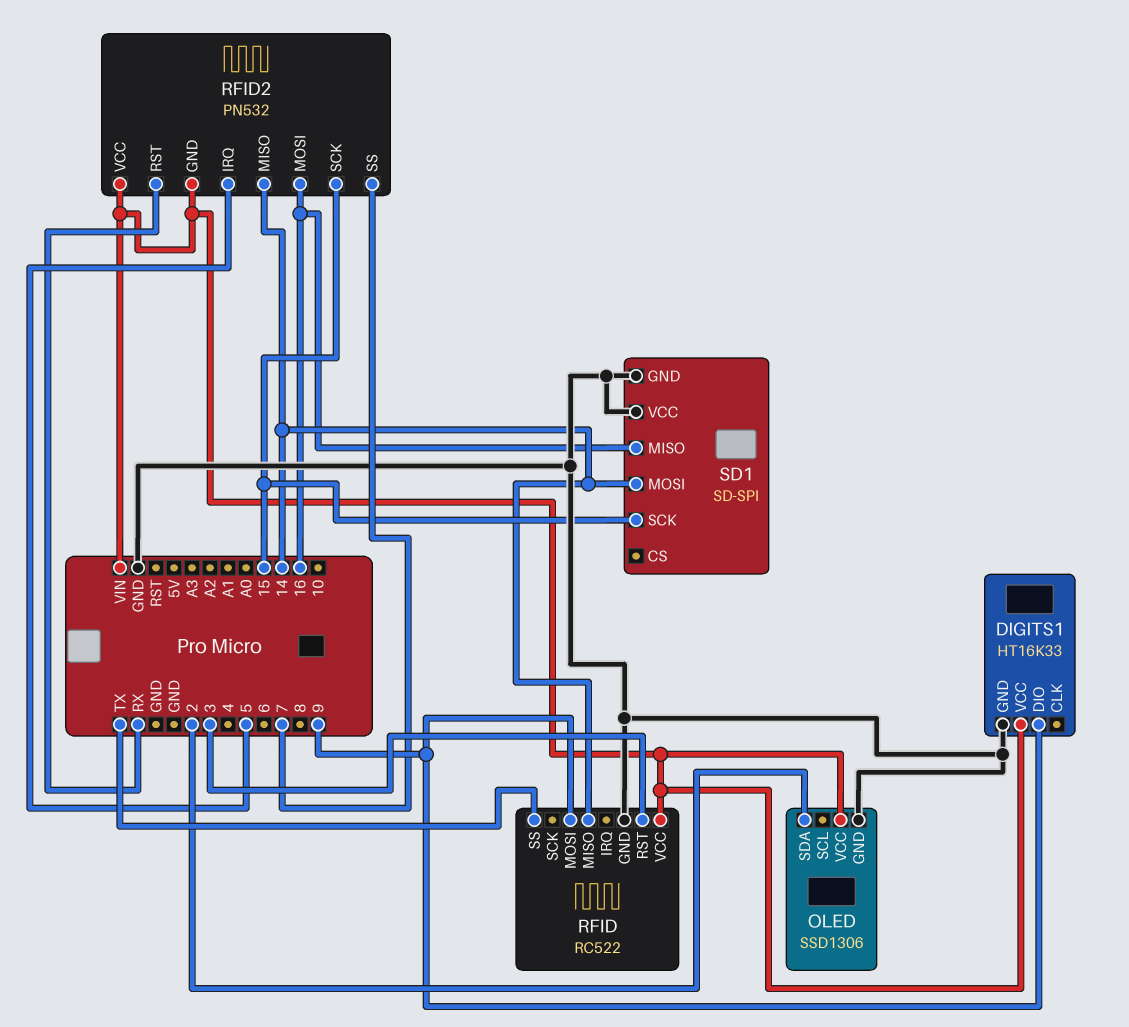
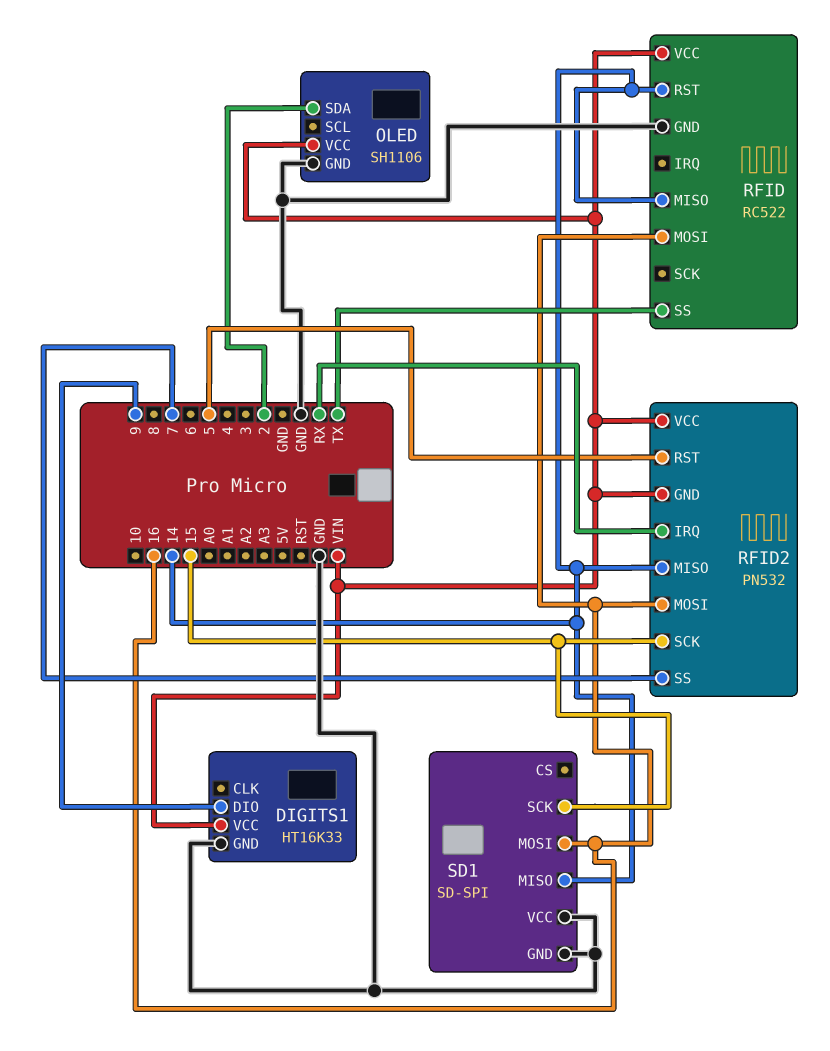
OLED: SSD1306 -> SH1106
RFID pin MOSI: 9 -> 16
RFID pin RST: 3 -> 14
RFID2 pin IRQ: 5 -> RX
RFID2 pin RST: RX -> 5
SD1 pin MISO: 16 -> 14
SD1 pin MOSI: 14 -> 16

